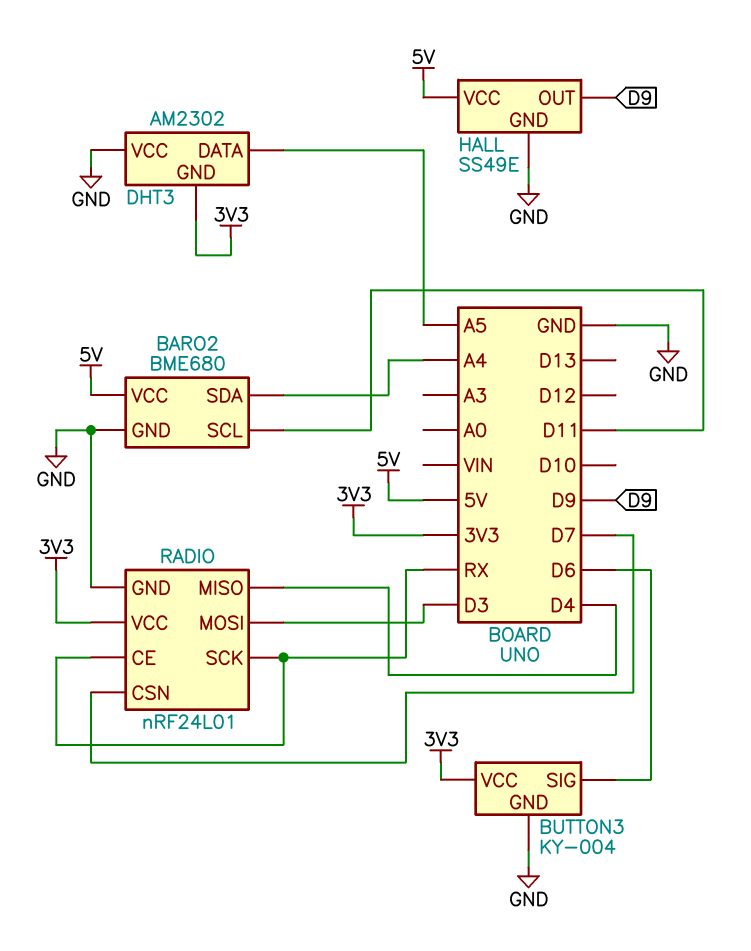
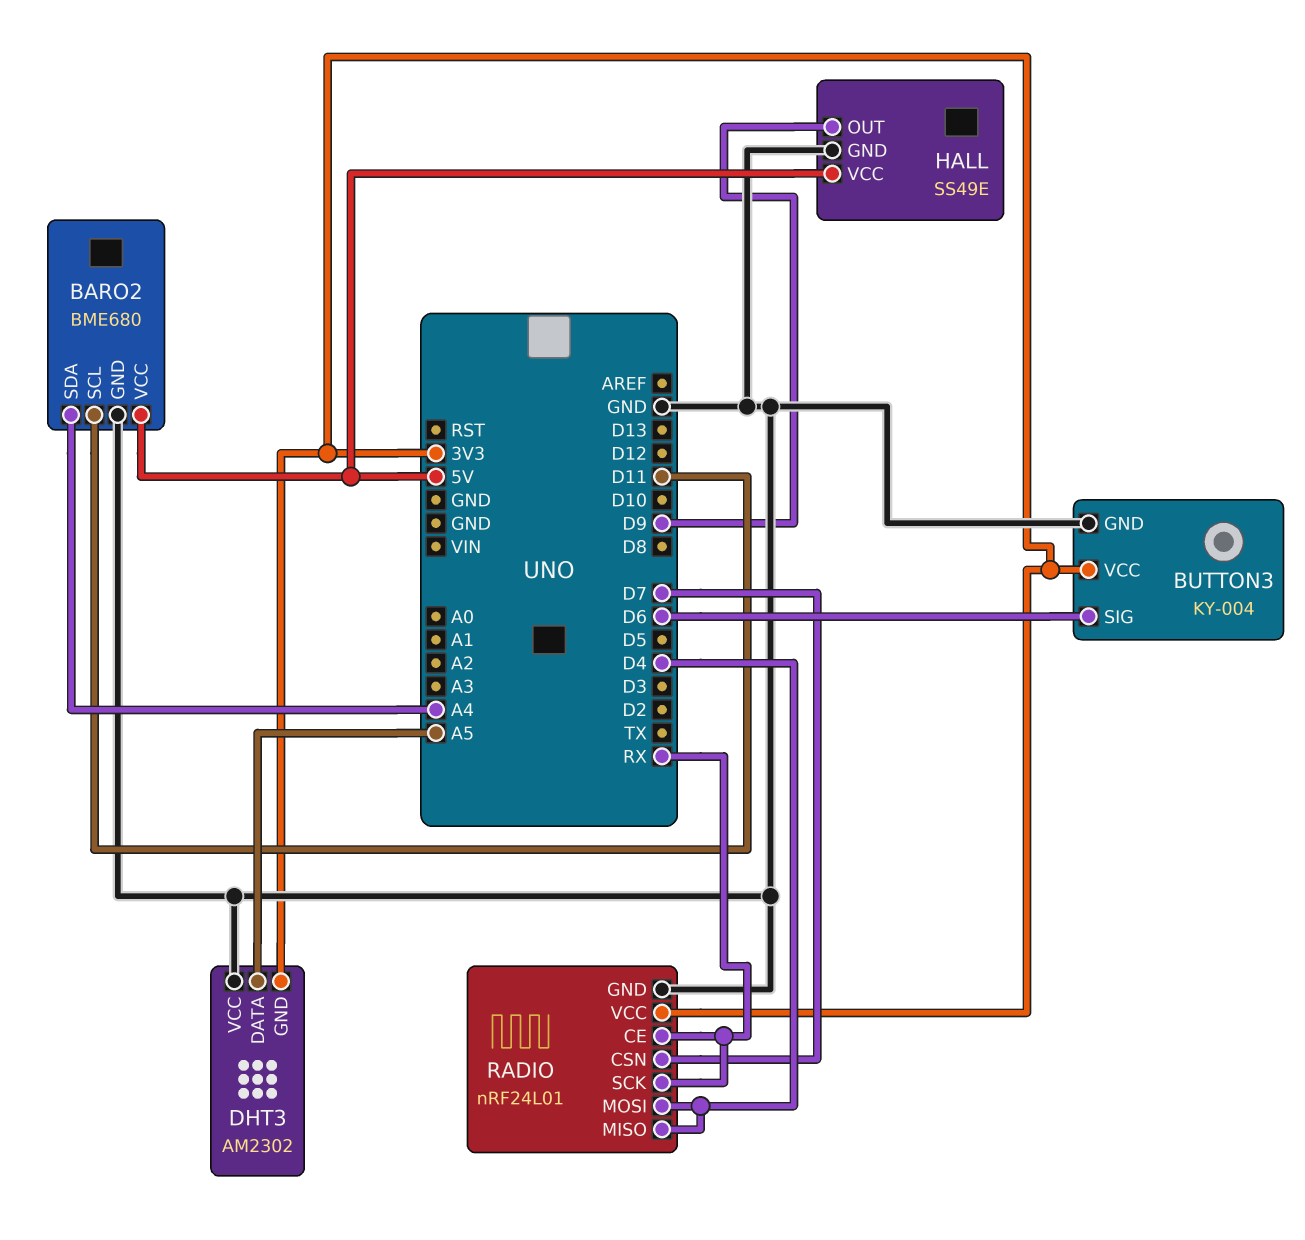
RADIO pin MOSI: D3 -> D4

